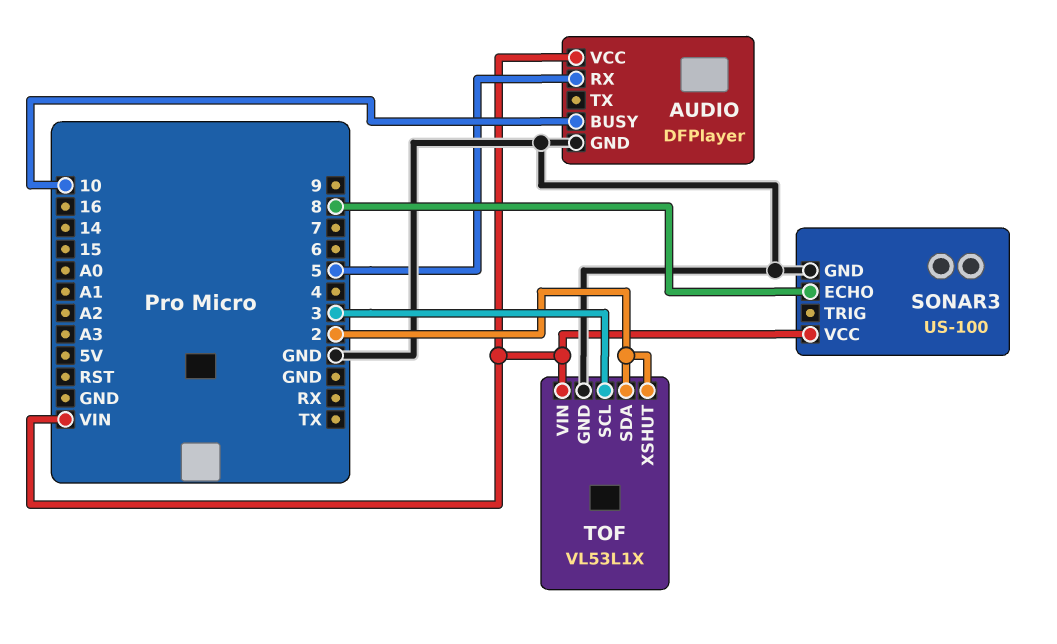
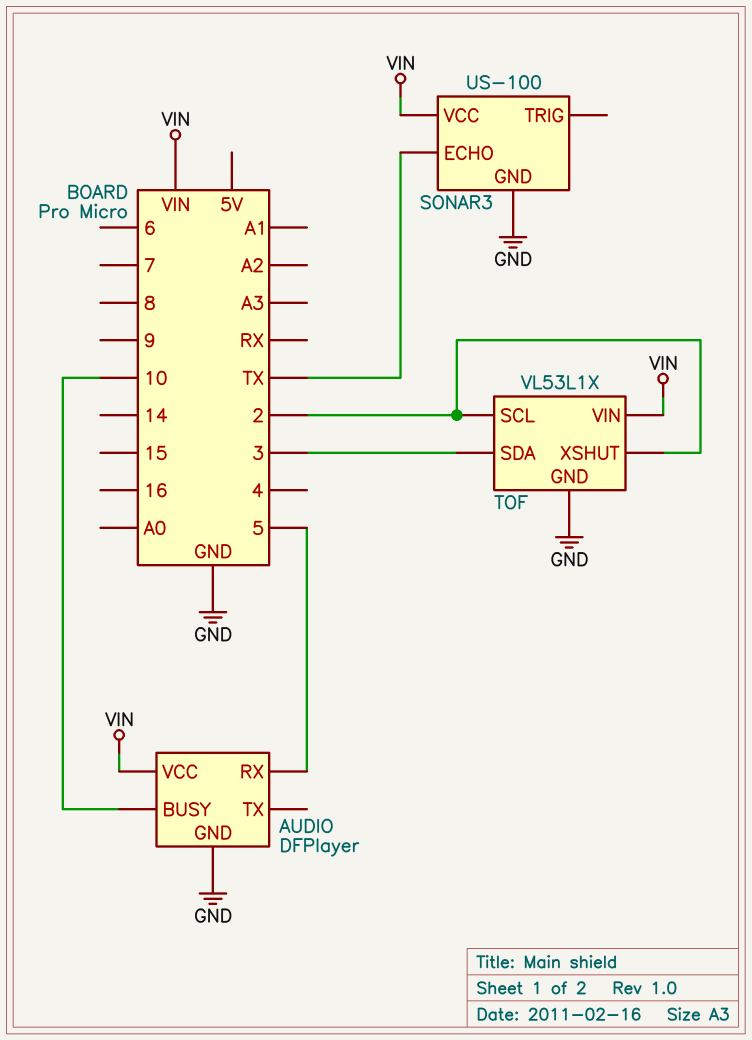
SONAR3 pin ECHO: 8 -> TX
TOF pin SCL: 3 -> 2
TOF pin SDA: 2 -> 3

